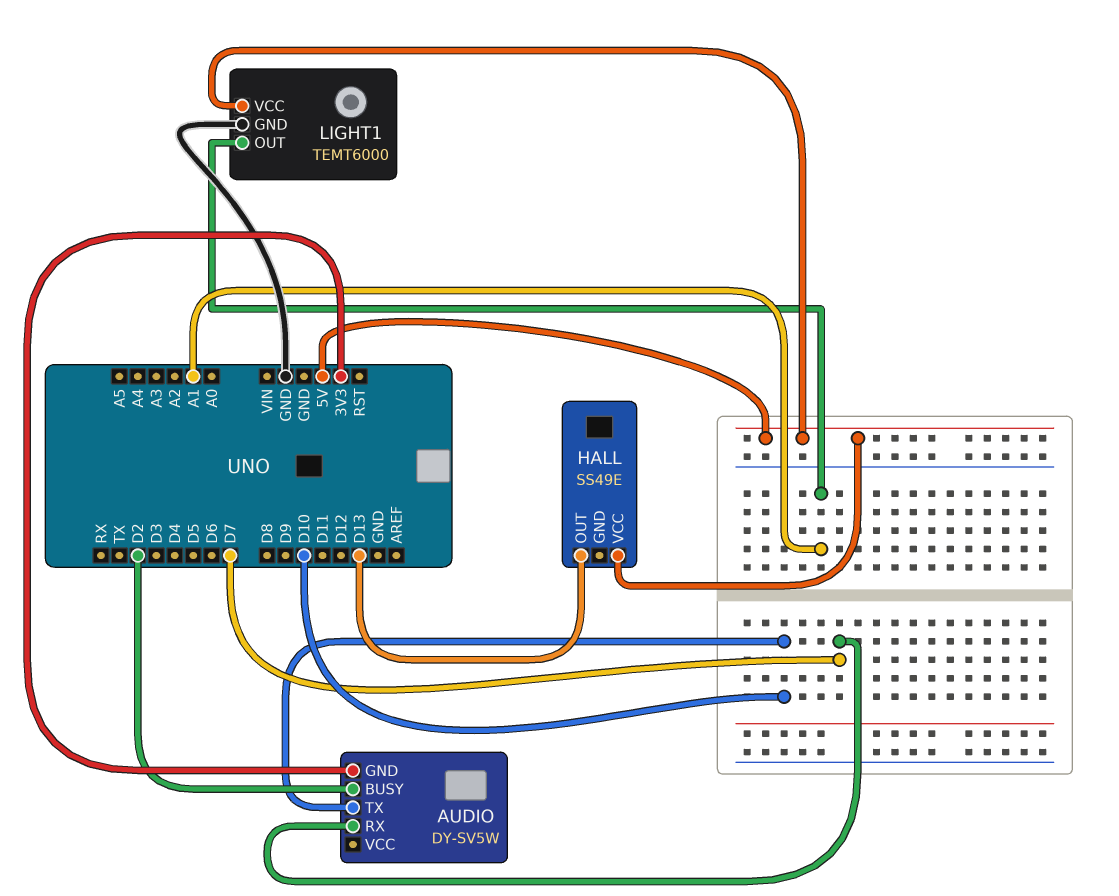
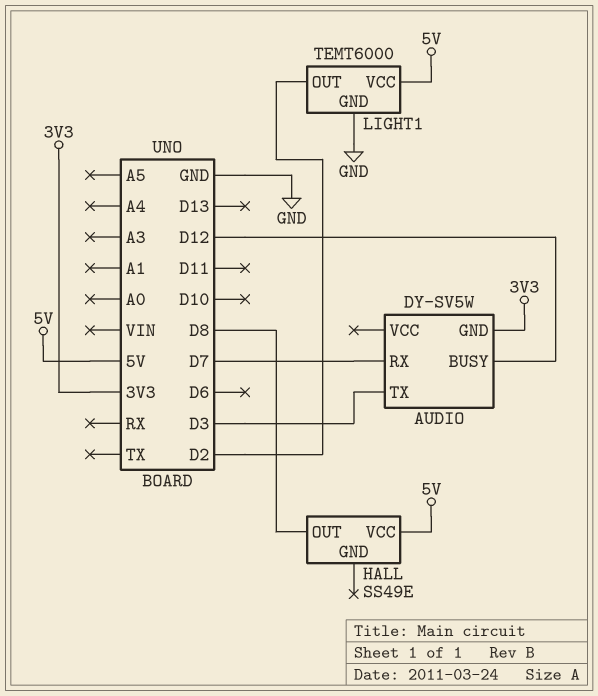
AUDIO pin BUSY: D2 -> D12
AUDIO pin TX: D10 -> D3
HALL pin OUT: D13 -> D8
LIGHT1 pin OUT: A1 -> D2

